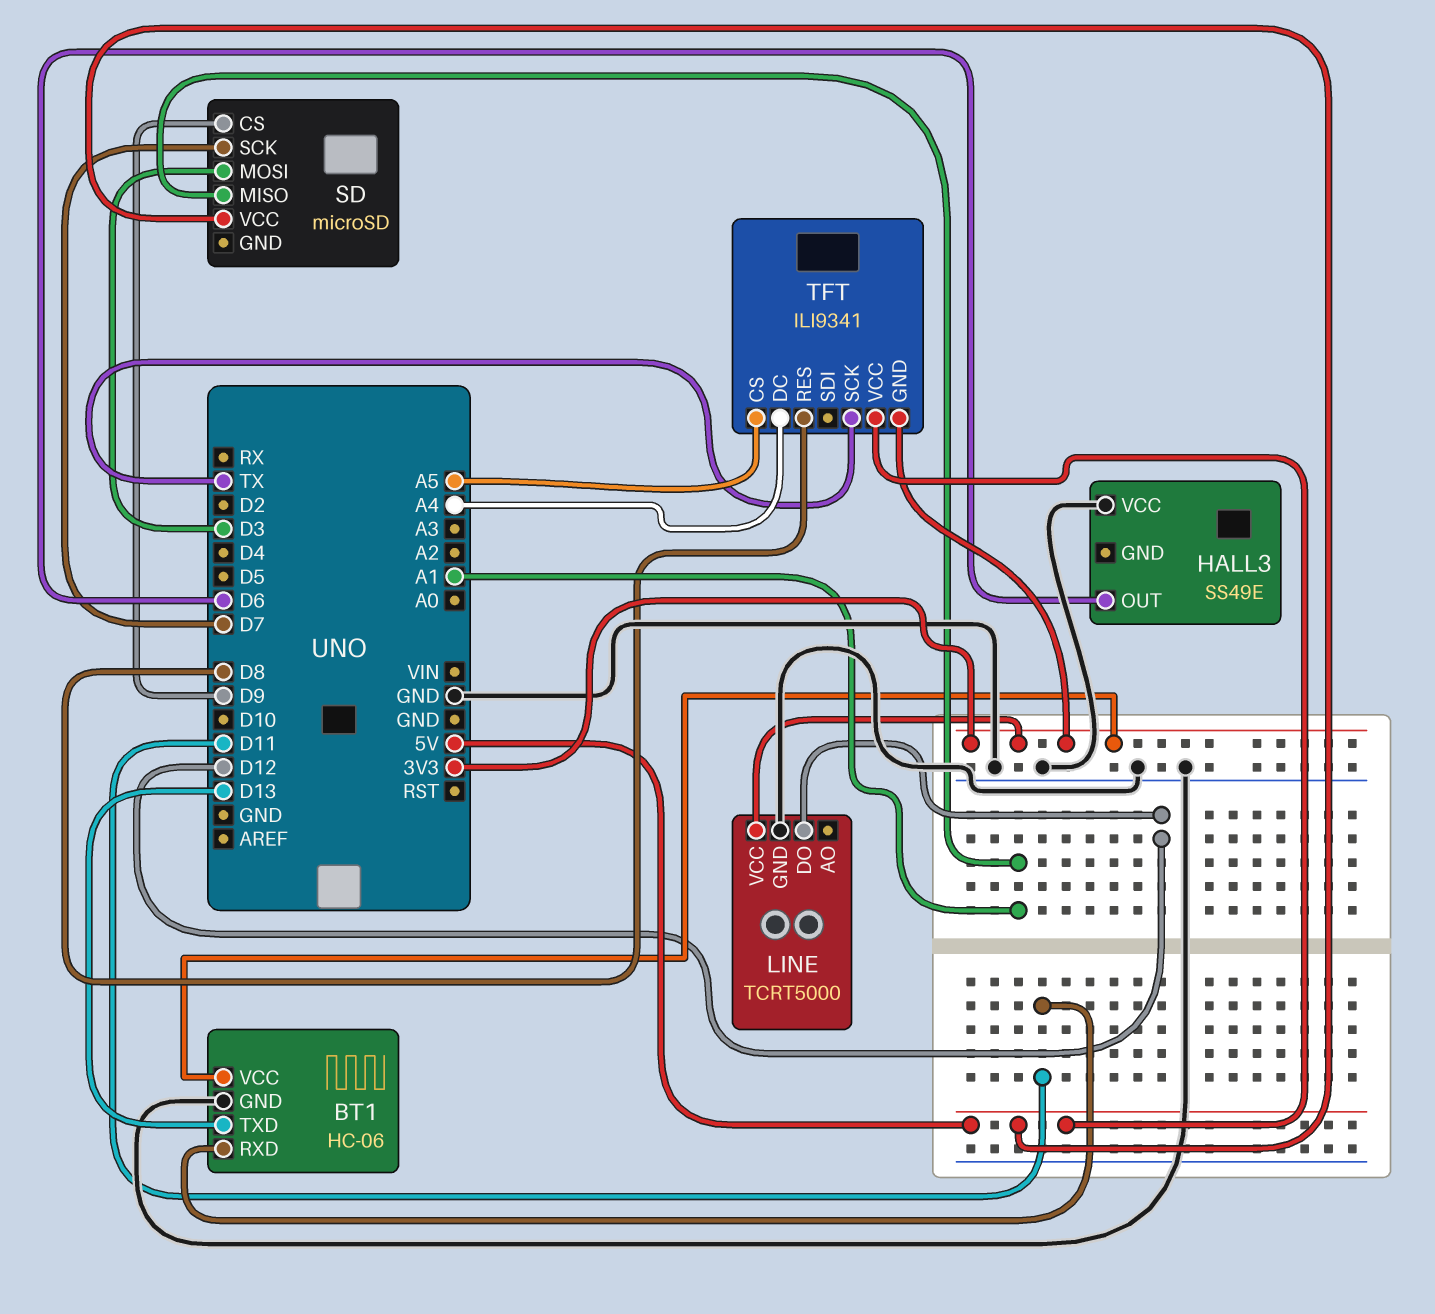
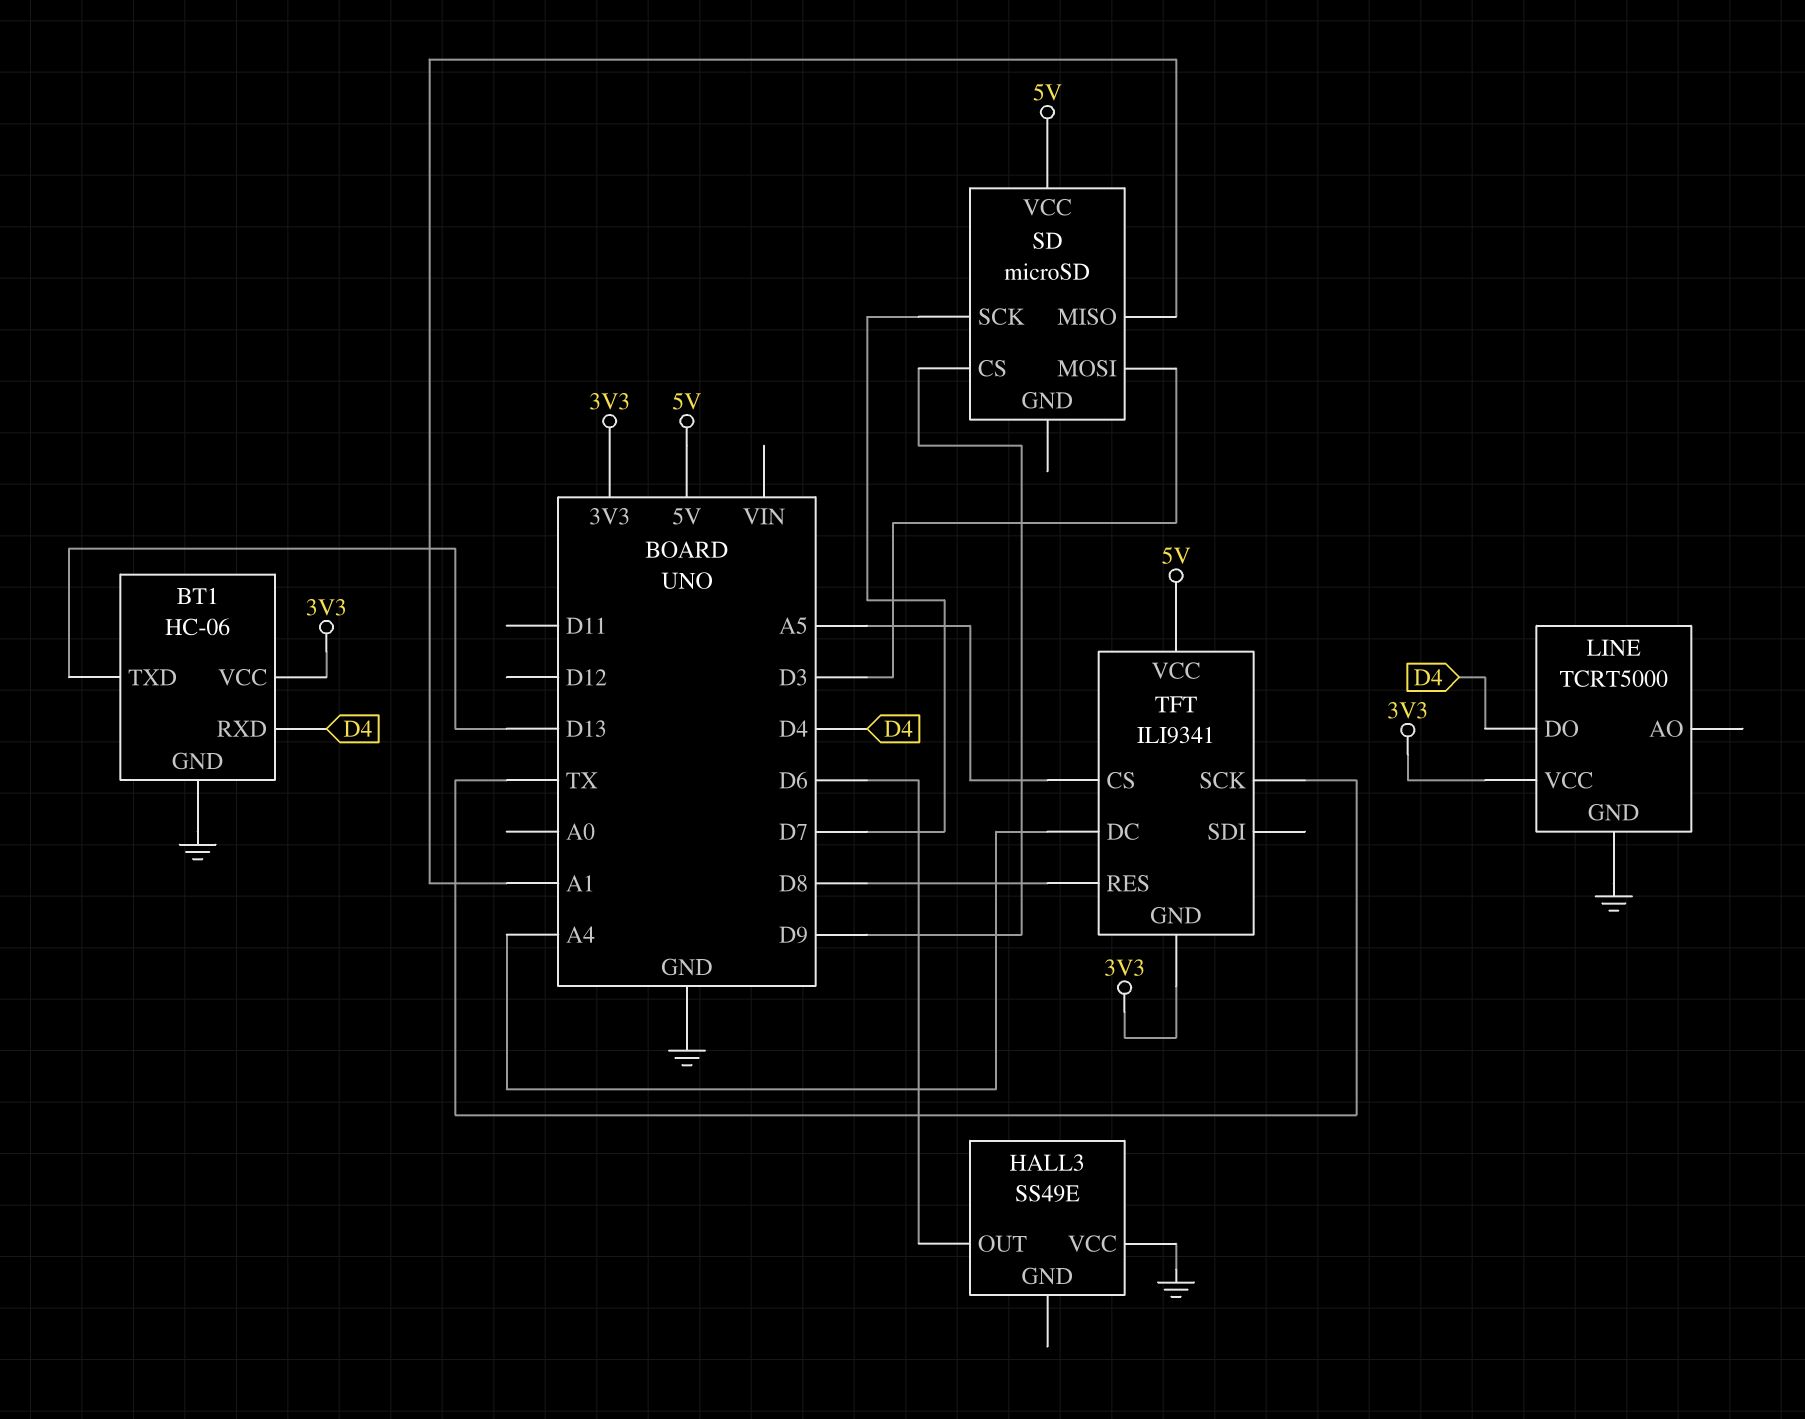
BT1 pin RXD: D11 -> D4
LINE pin DO: D12 -> D4

